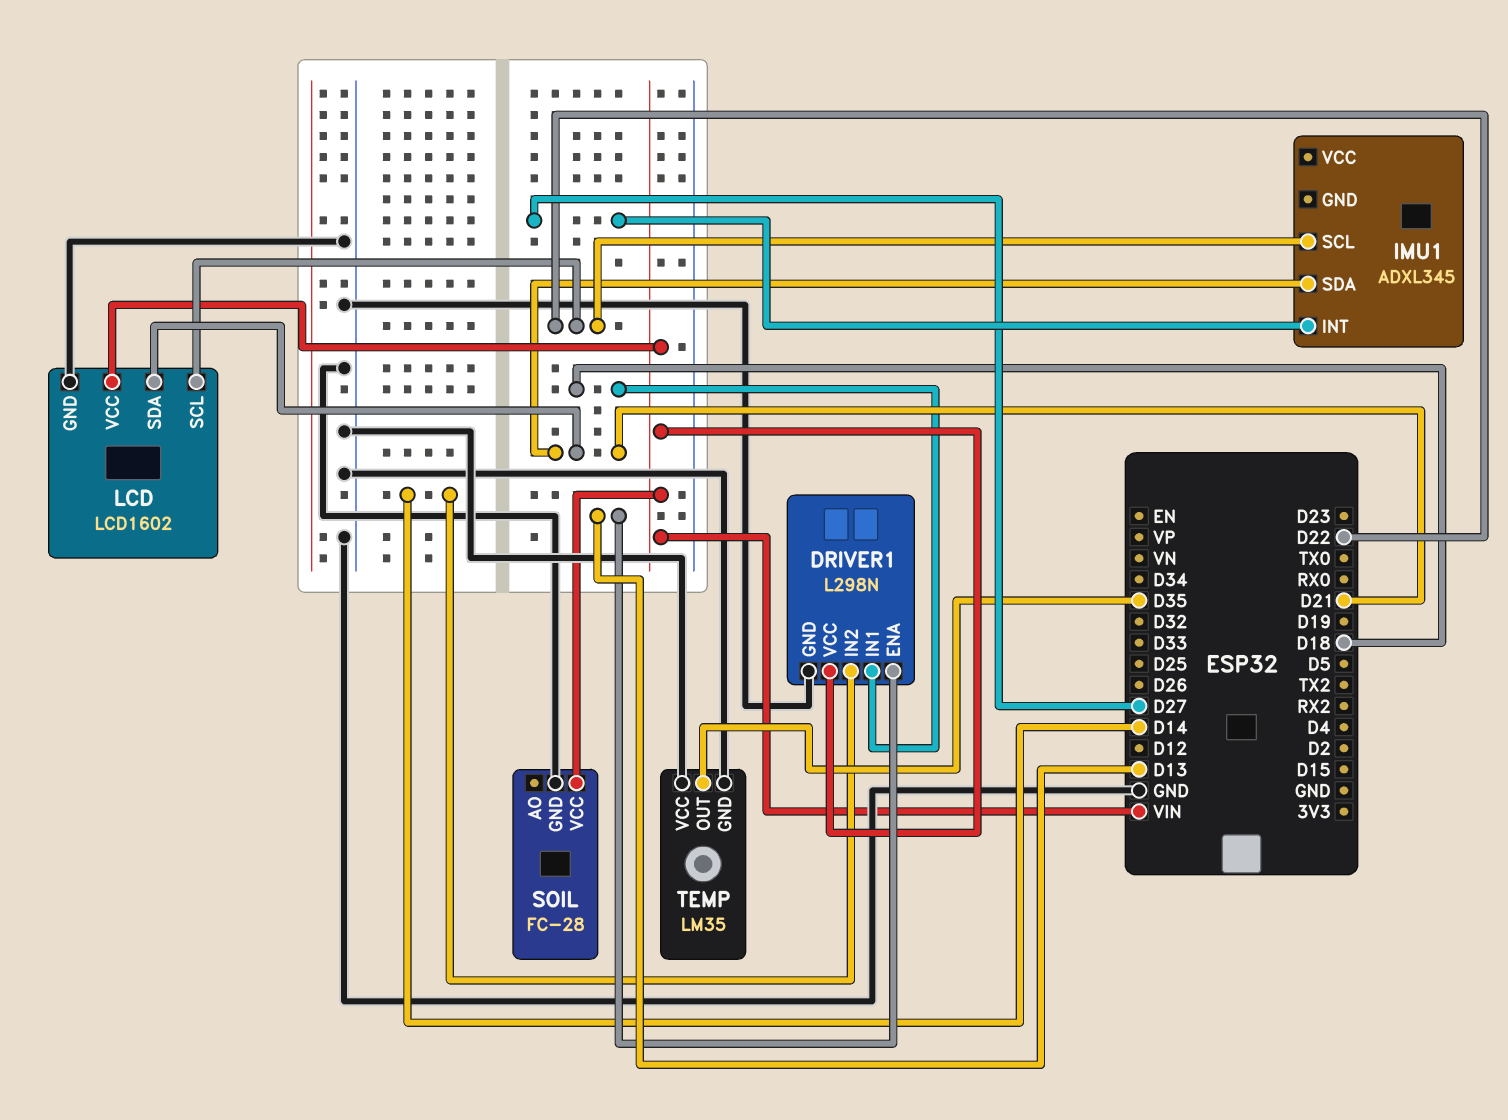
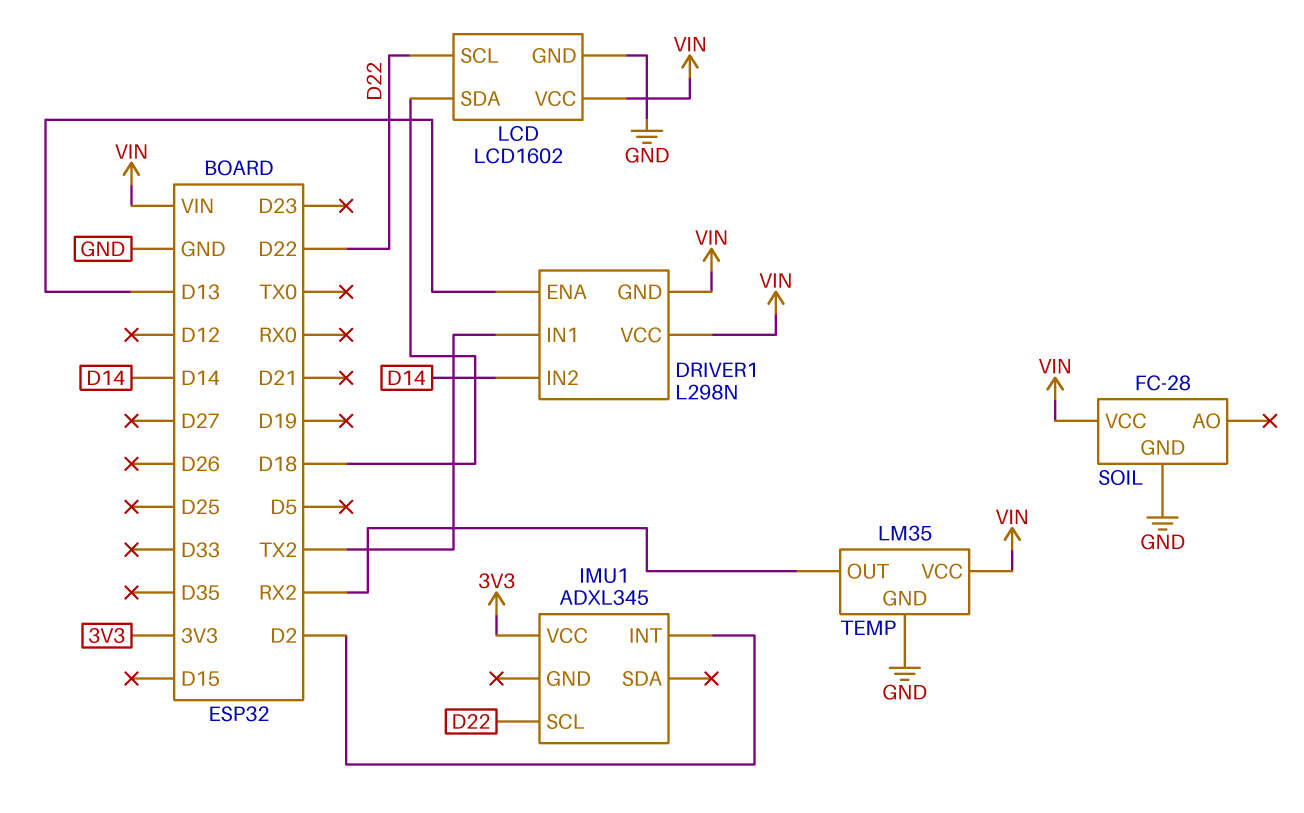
DRIVER1 pin GND: GND -> VIN
DRIVER1 pin IN1: D18 -> TX2
IMU1 pin INT: D27 -> D2
IMU1 pin SDA: D21 -> none
IMU1 pin VCC: none -> 3V3
LCD pin SDA: D21 -> D18
TEMP pin OUT: D35 -> RX2
TEMP pin VCC: GND -> VIN

